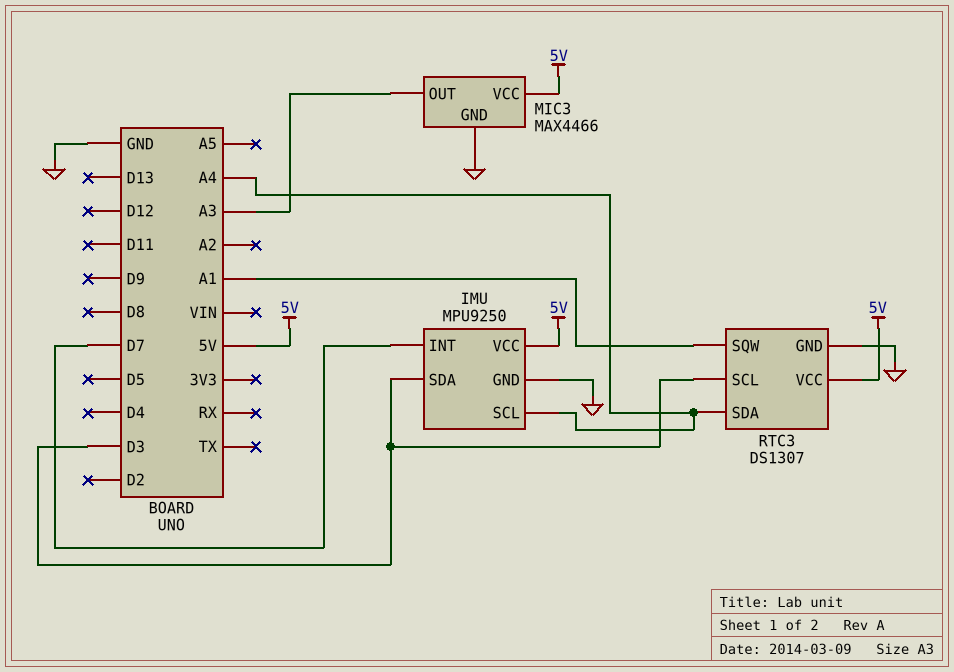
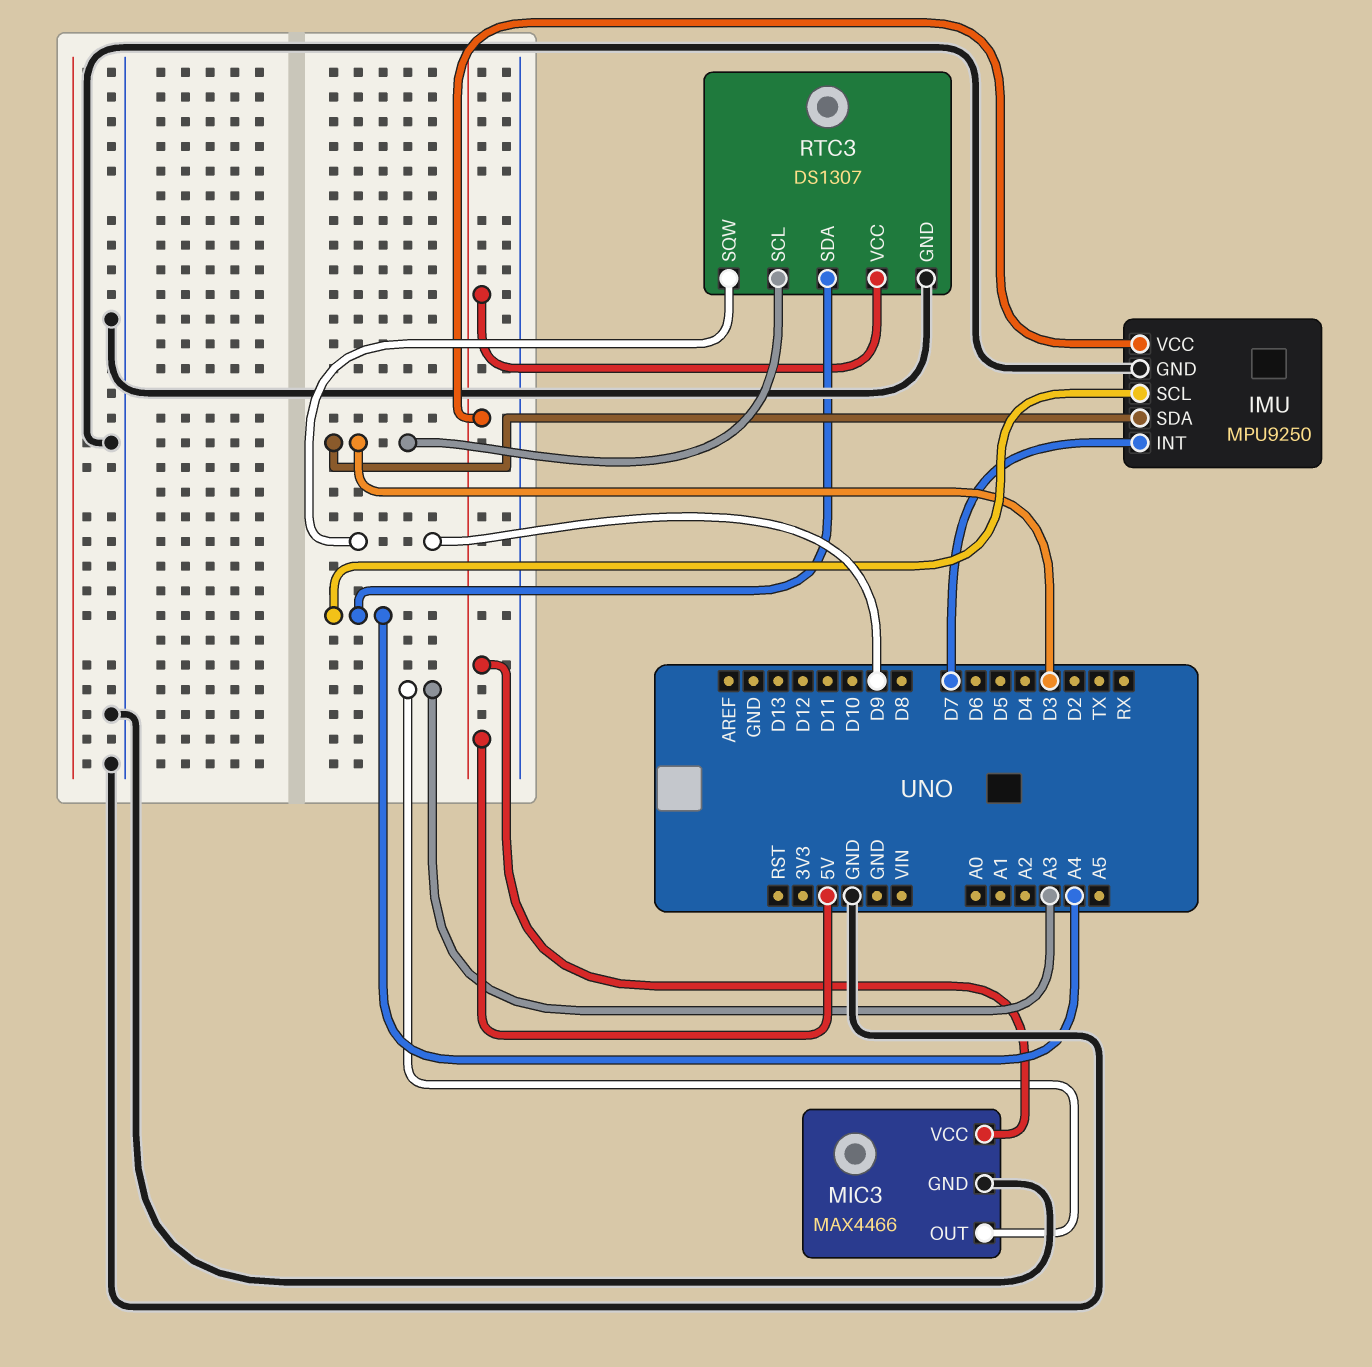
RTC3 pin SQW: A1 -> D9

